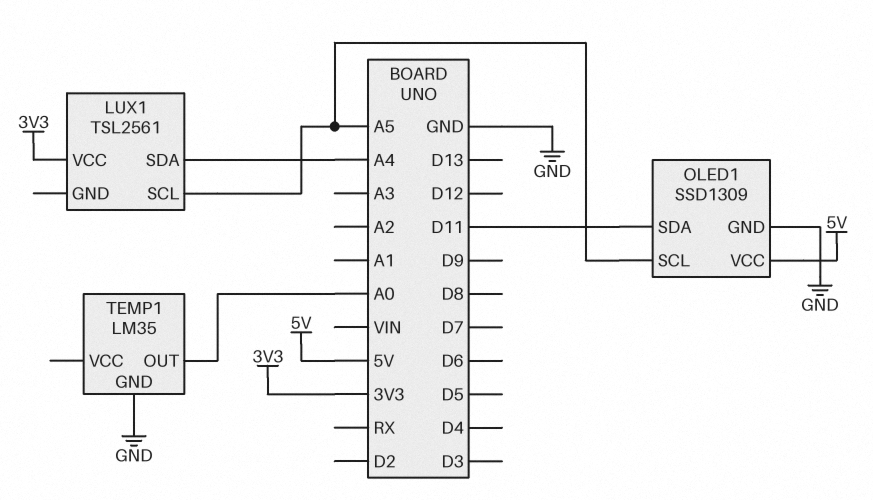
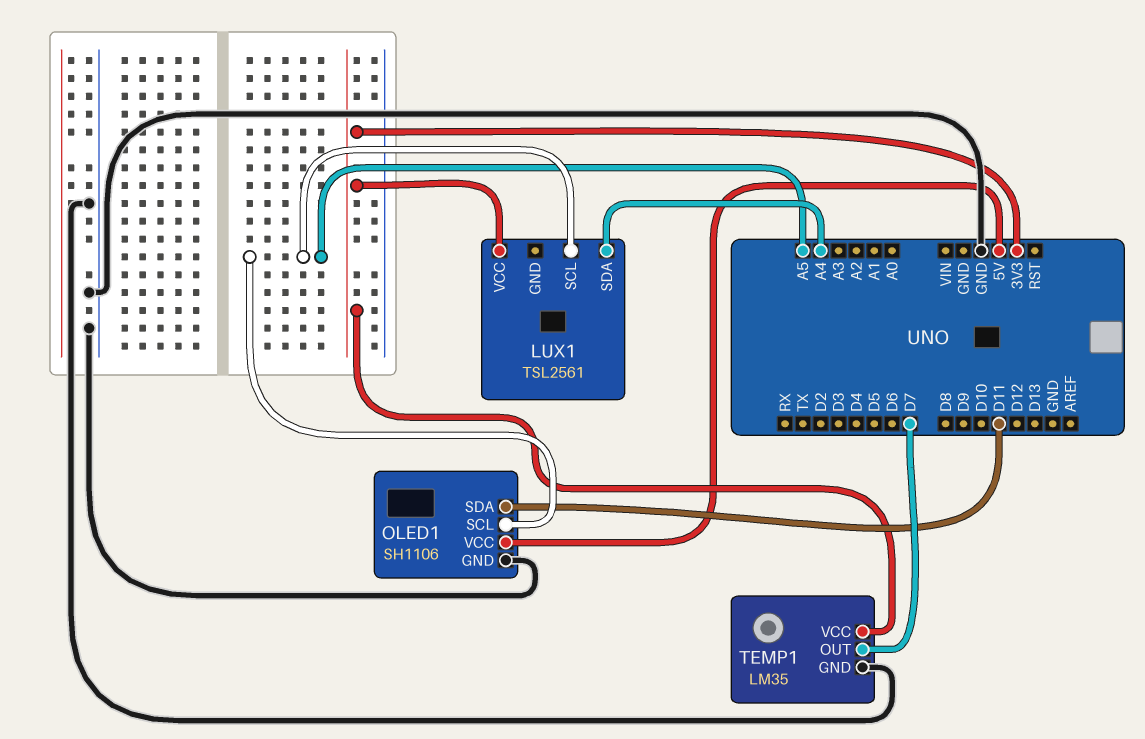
OLED1: SSD1309 -> SH1106
TEMP1 pin OUT: A0 -> D7
TEMP1 pin VCC: none -> 3V3

